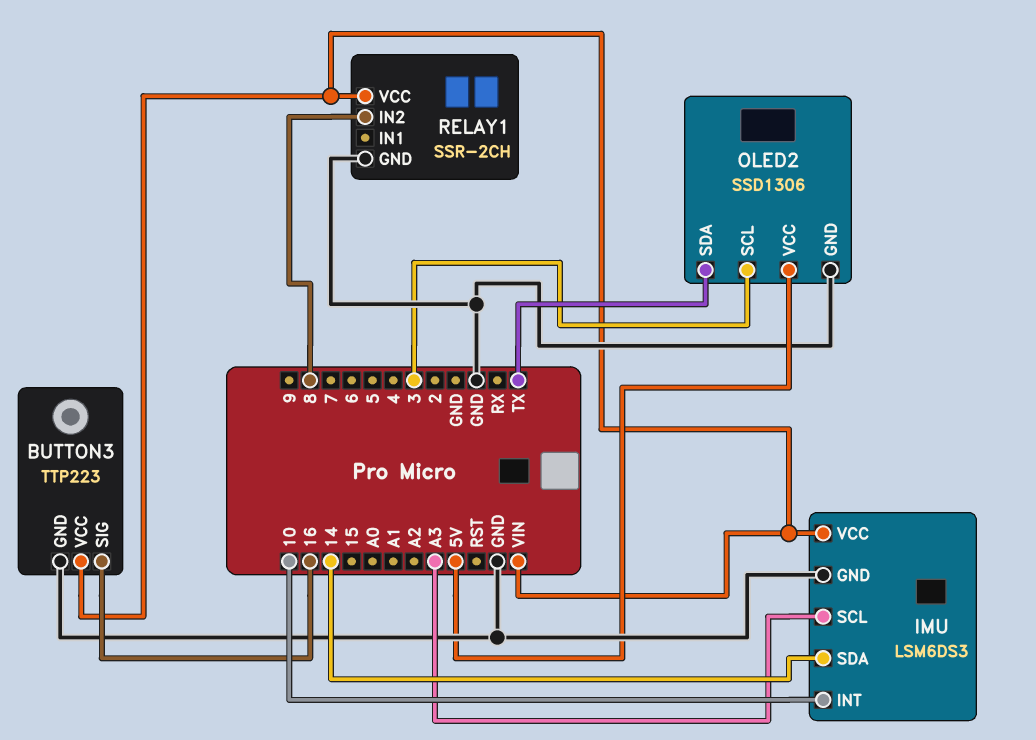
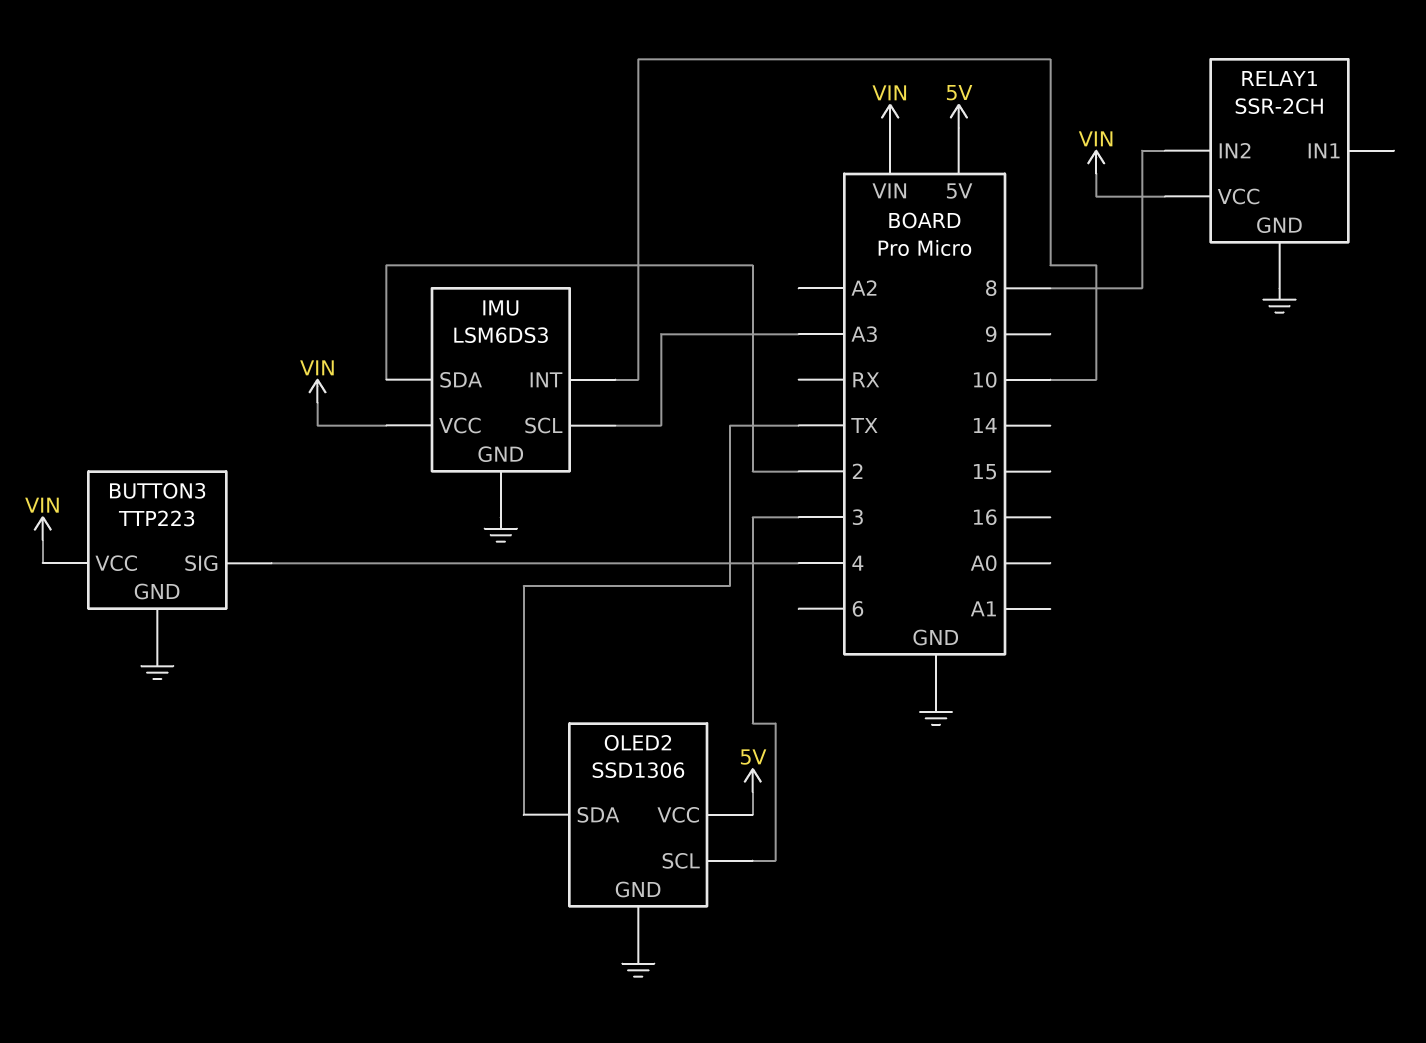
BUTTON3 pin SIG: 16 -> 4
IMU pin SDA: 14 -> 2

